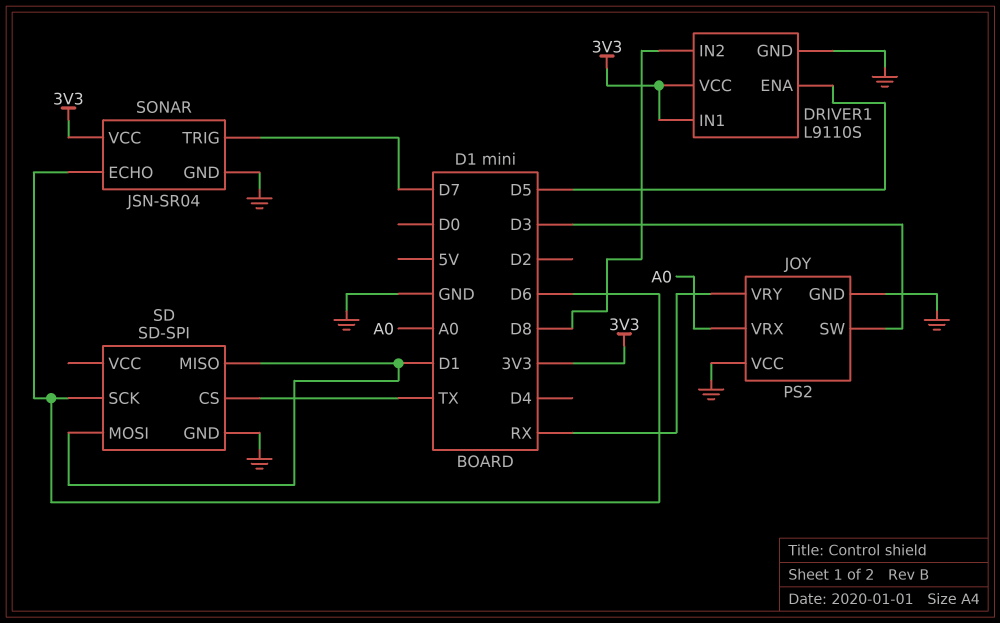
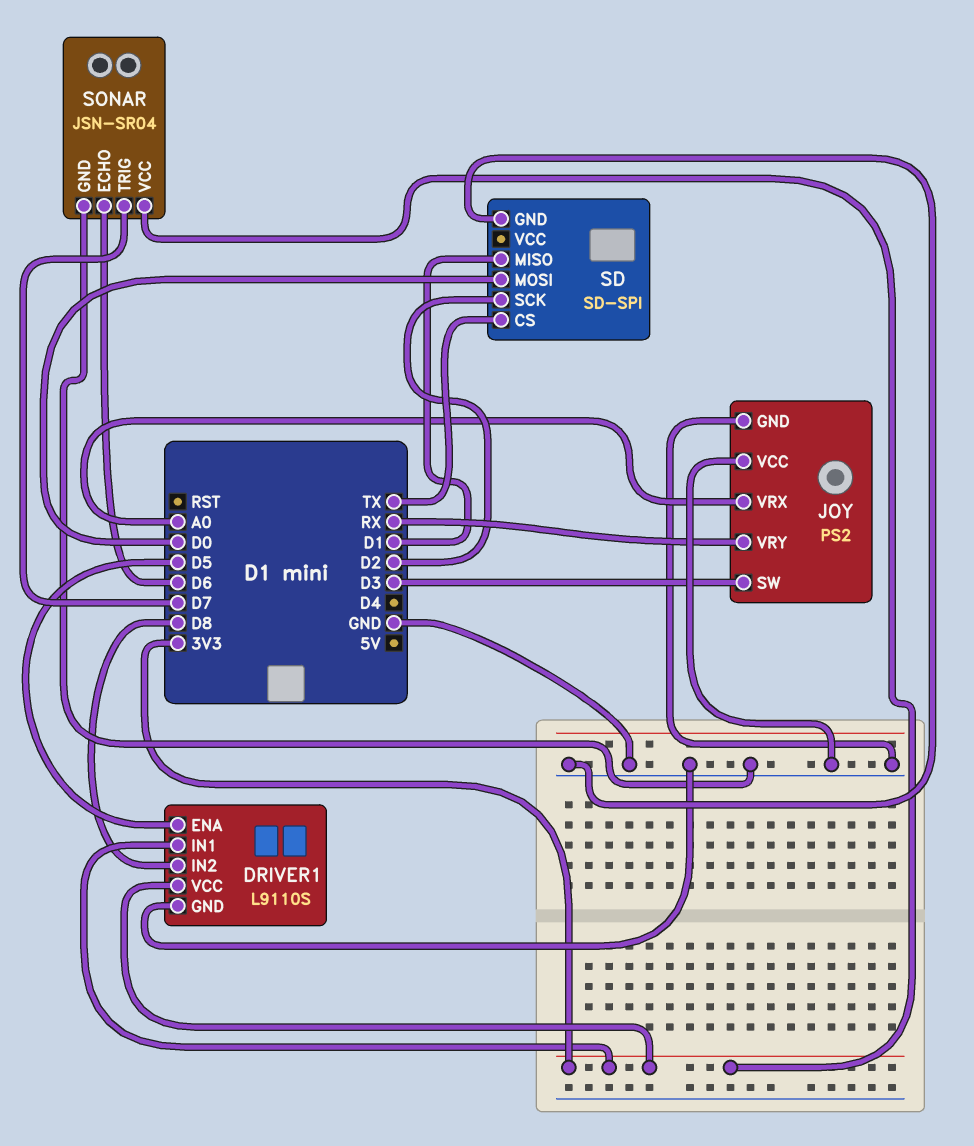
SD pin MOSI: D1 -> D0
SD pin SCK: D6 -> D2

